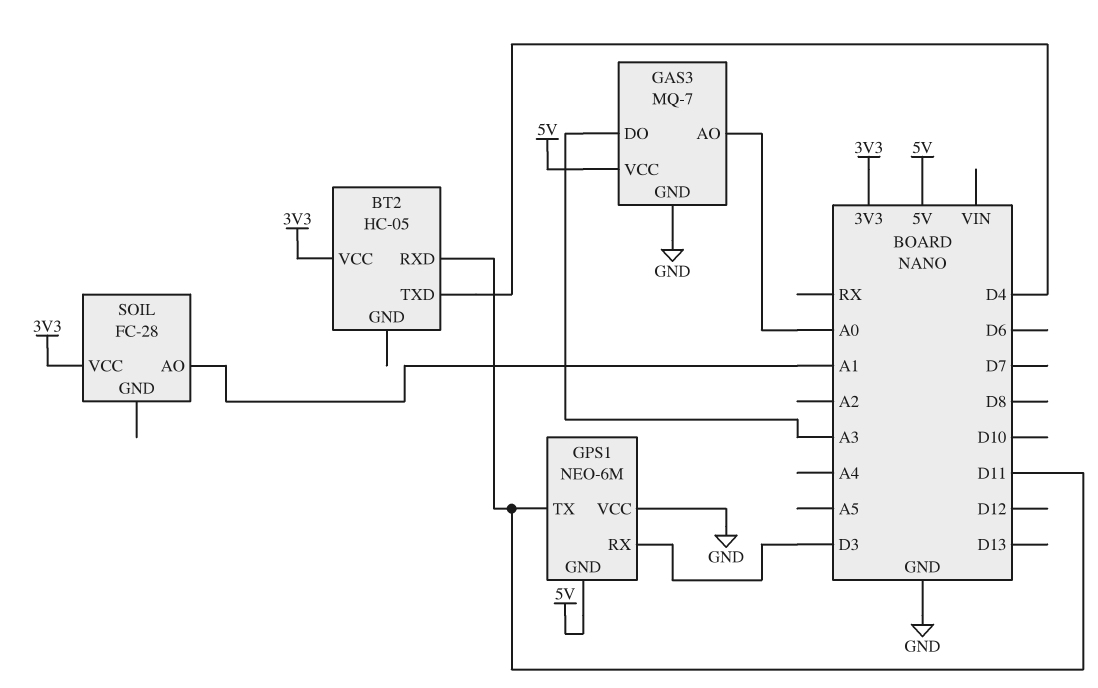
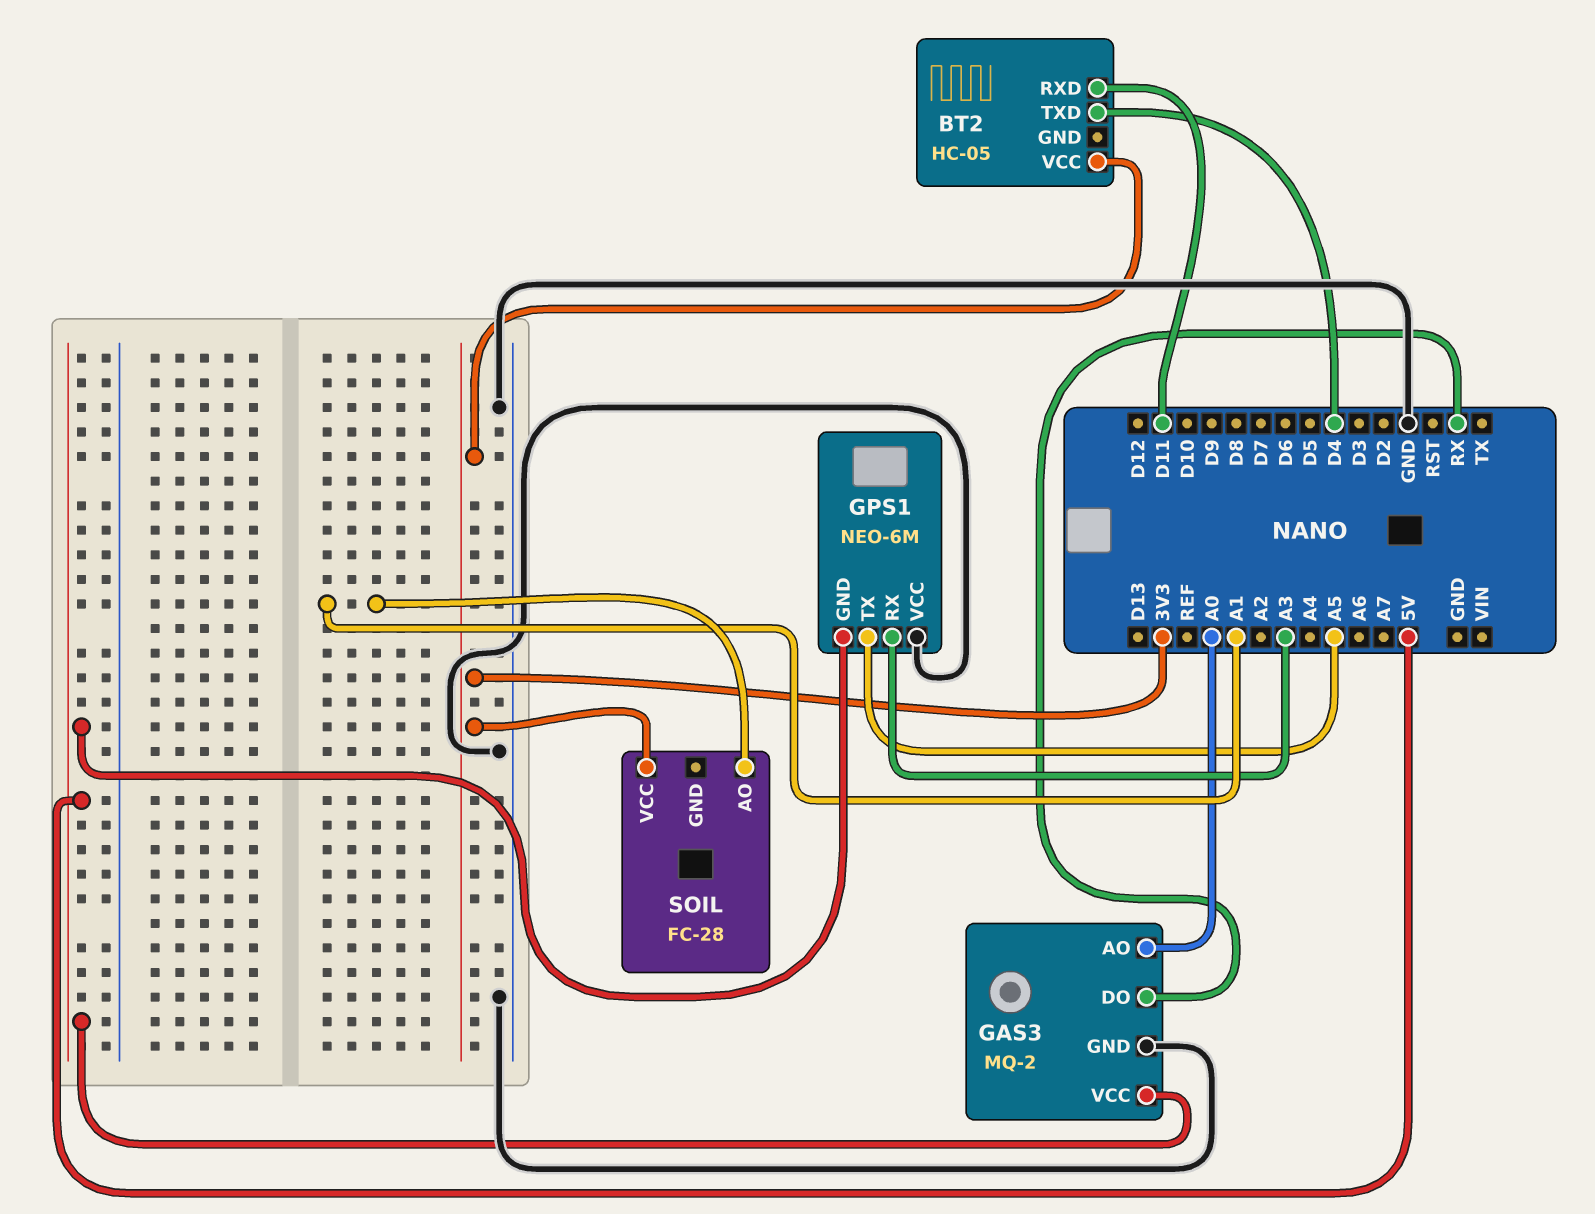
GAS3: MQ-7 -> MQ-2
GAS3 pin DO: A3 -> RX
GPS1 pin RX: D3 -> A3
GPS1 pin TX: D11 -> A5

